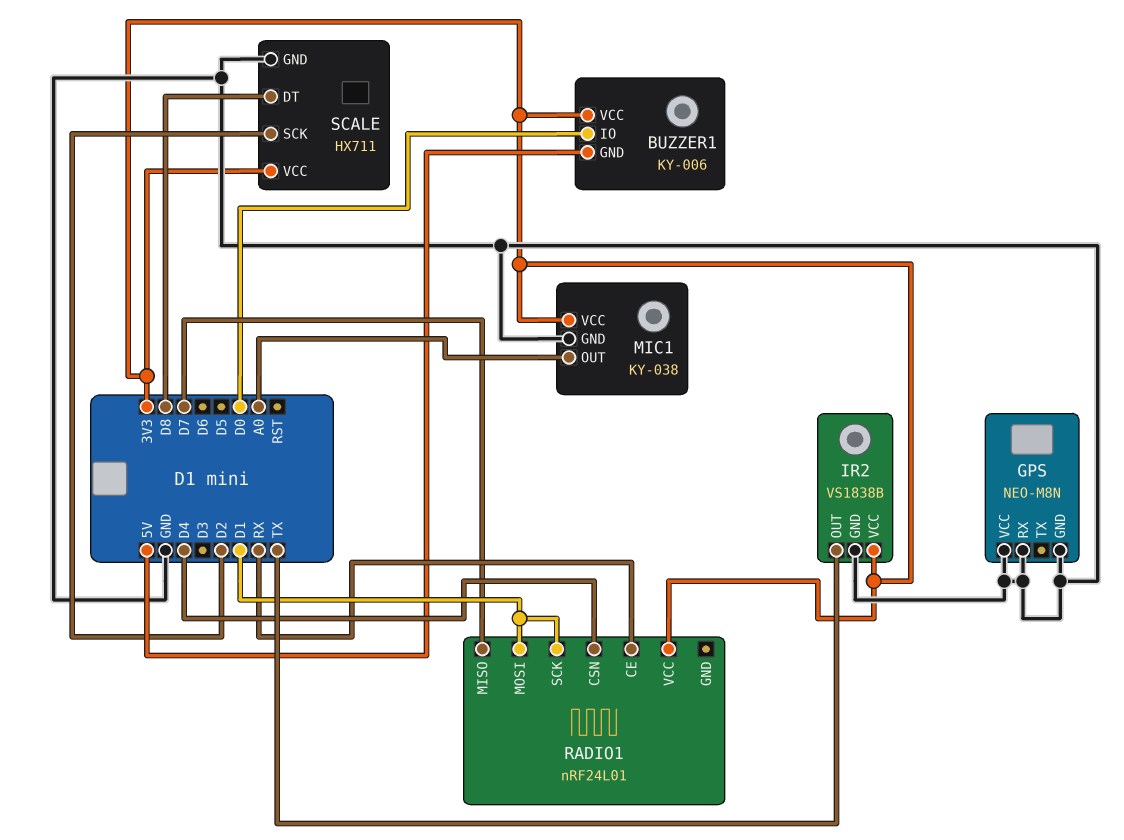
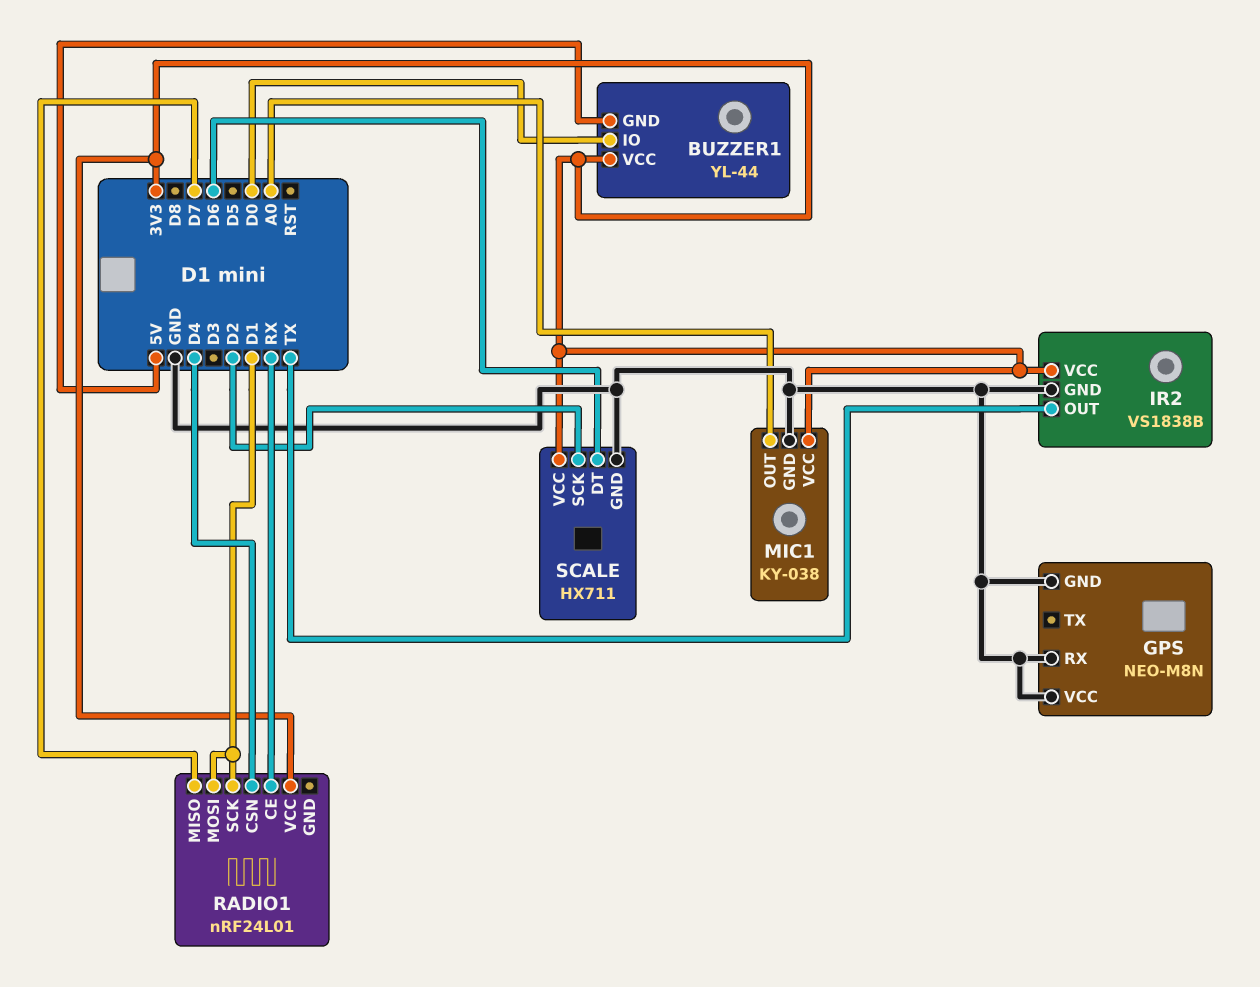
BUZZER1: KY-006 -> YL-44
SCALE pin DT: D8 -> D6

